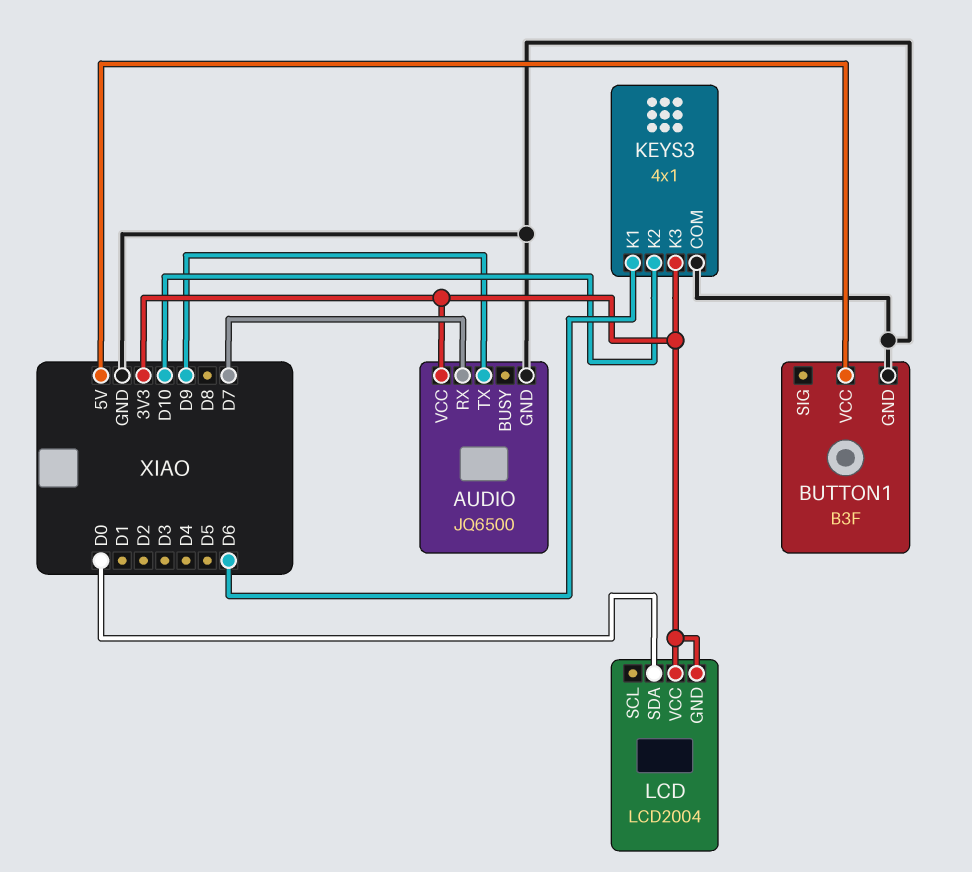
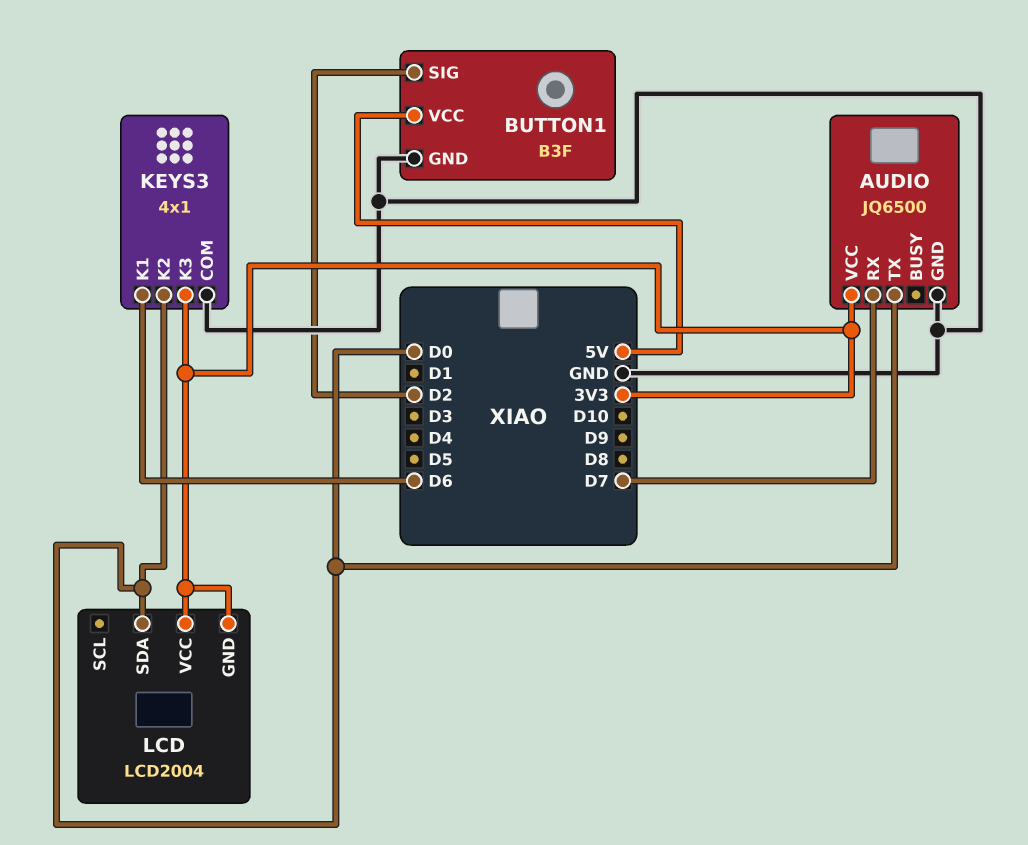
AUDIO pin TX: D9 -> D0
BUTTON1 pin SIG: none -> D2
KEYS3 pin K2: D10 -> D0

